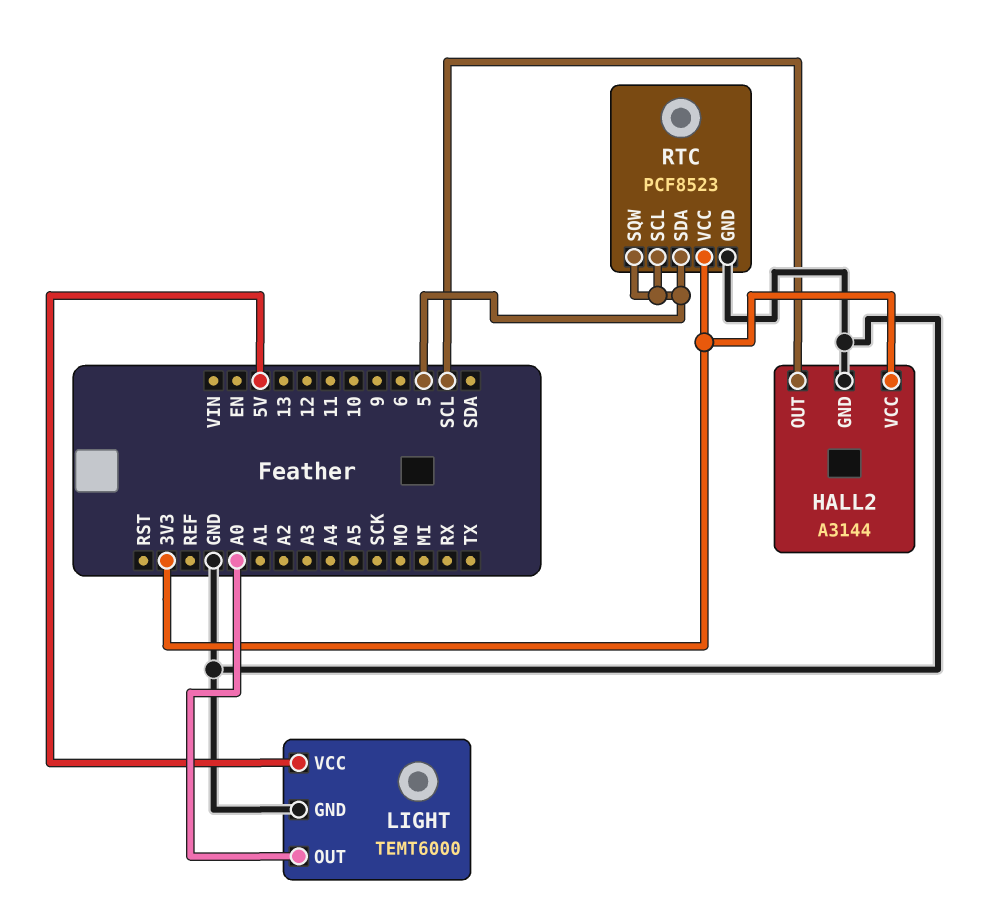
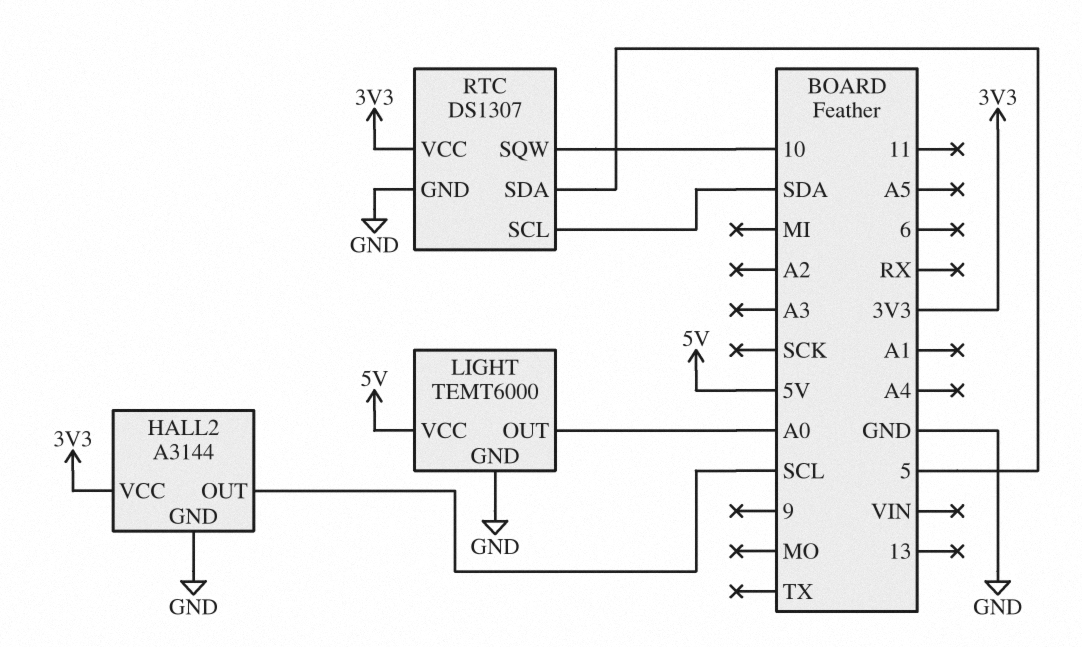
RTC: PCF8523 -> DS1307
RTC pin SCL: 5 -> SDA
RTC pin SQW: 5 -> 10

